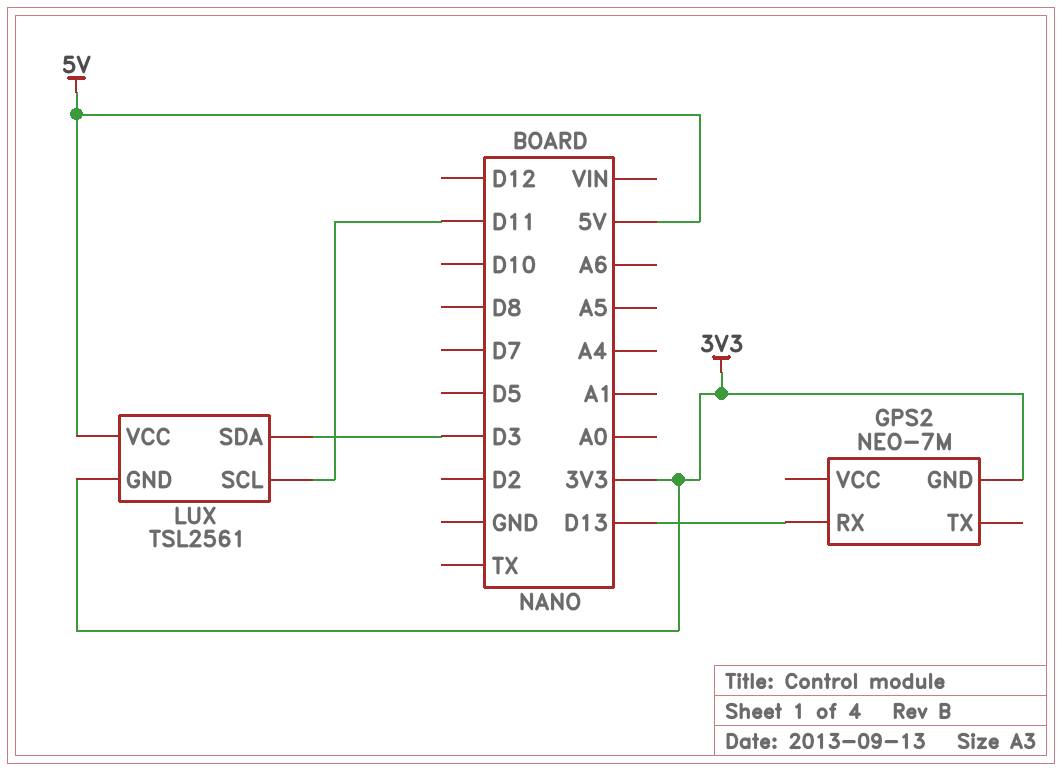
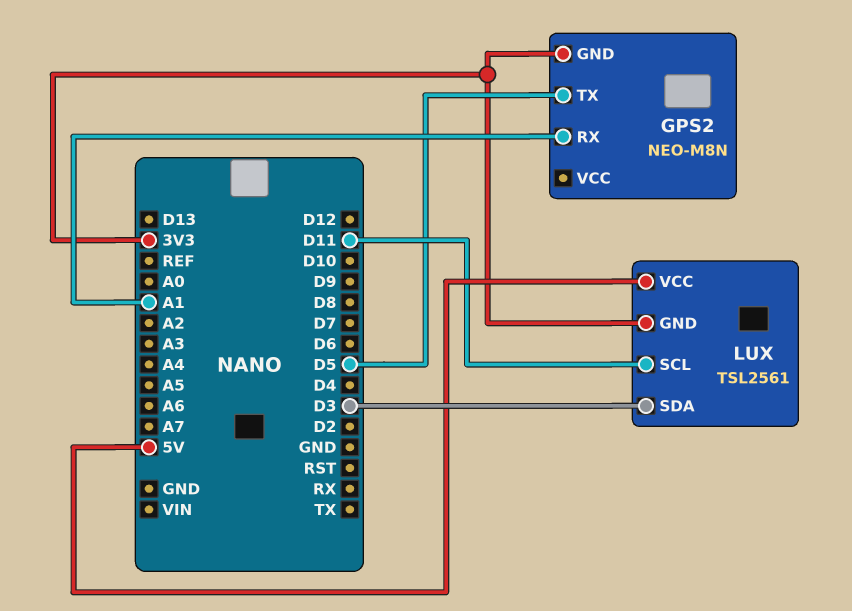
GPS2: NEO-7M -> NEO-M8N
GPS2 pin RX: D13 -> A1
GPS2 pin TX: none -> D5

